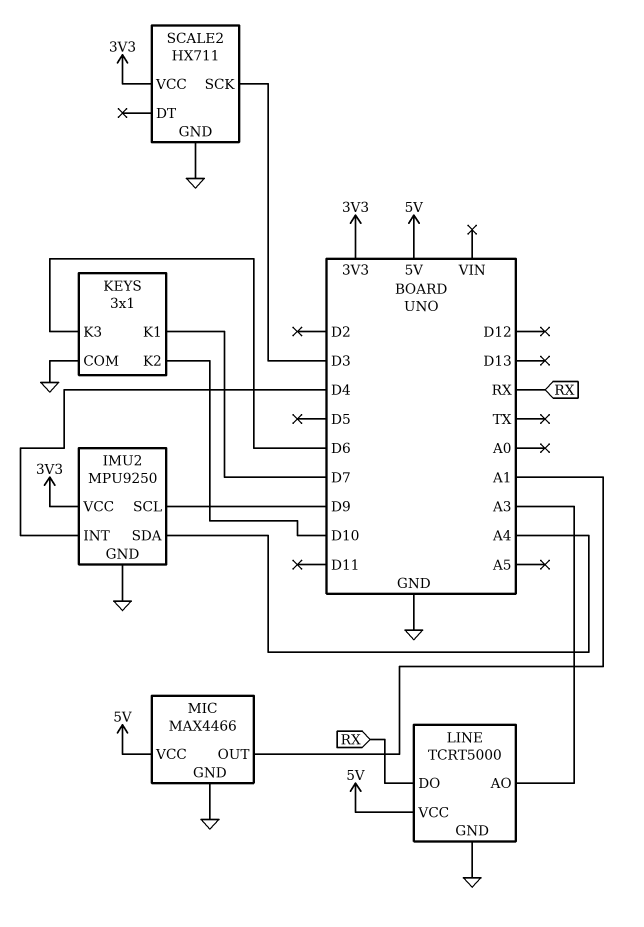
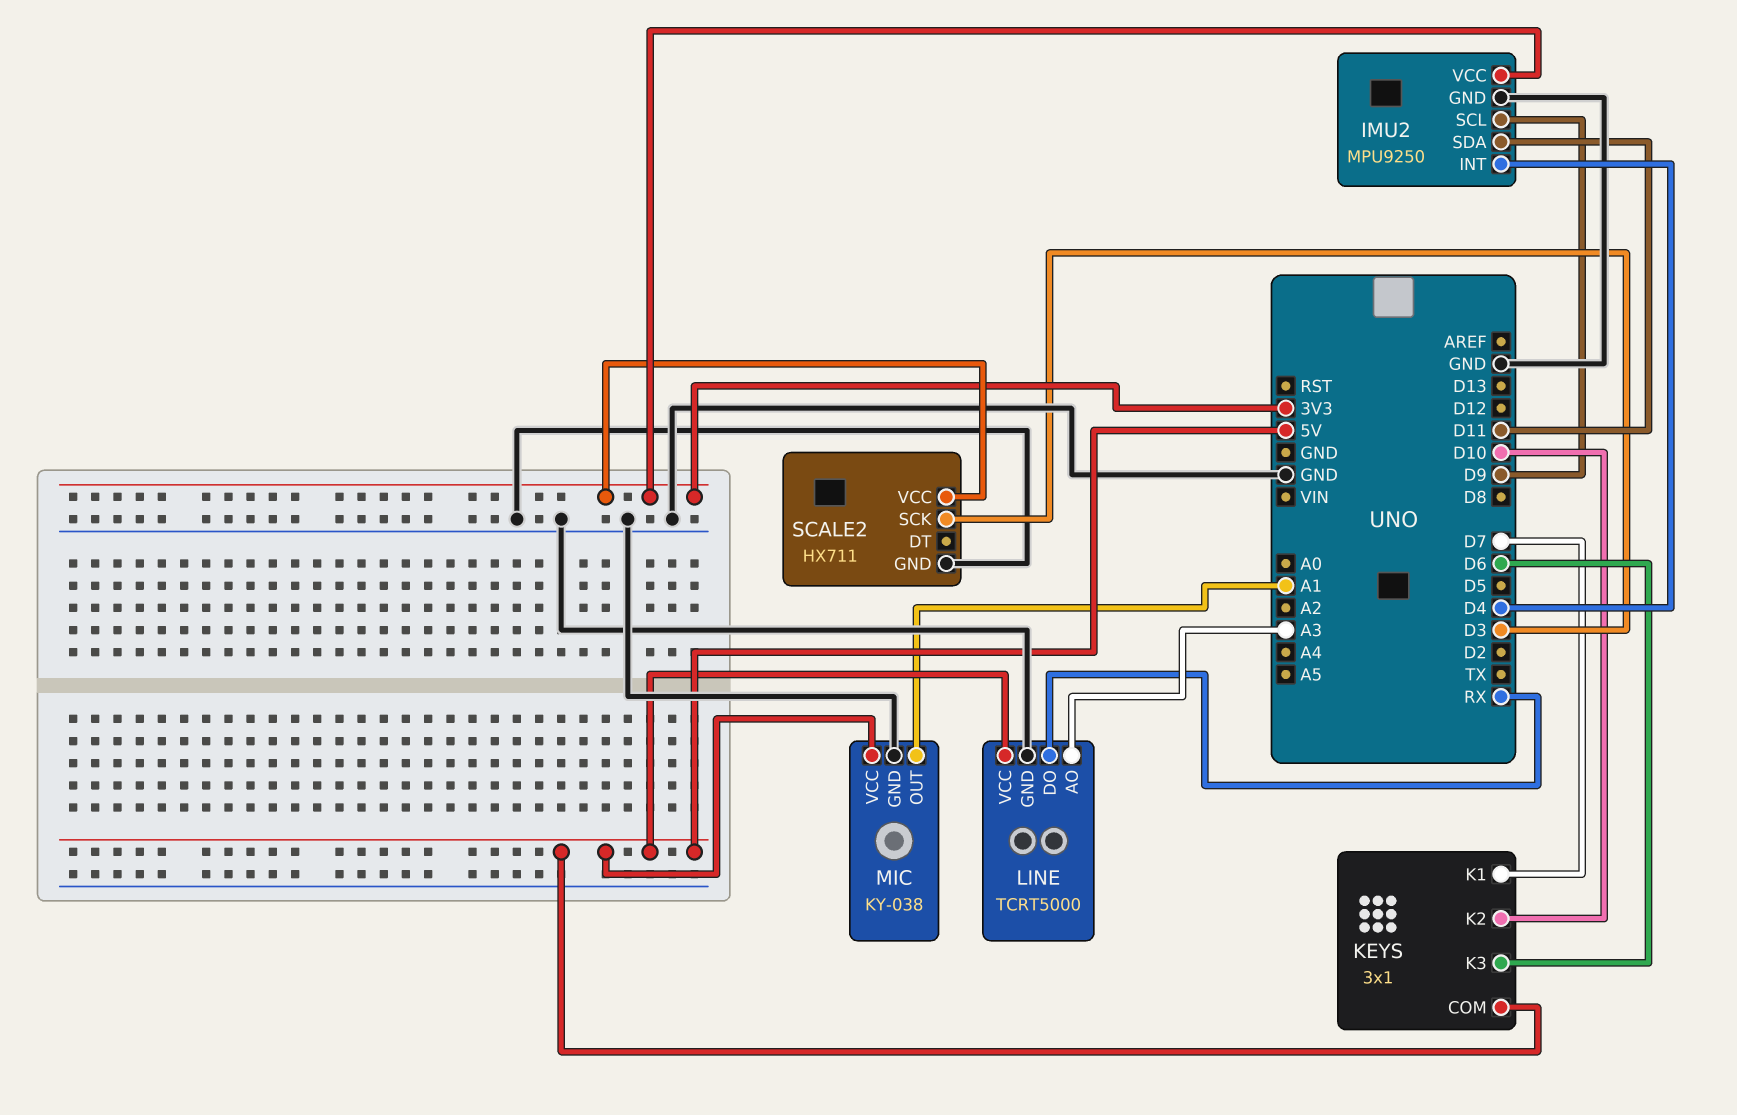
IMU2 pin SDA: A4 -> D11
KEYS pin COM: GND -> 5V
MIC: MAX4466 -> KY-038

